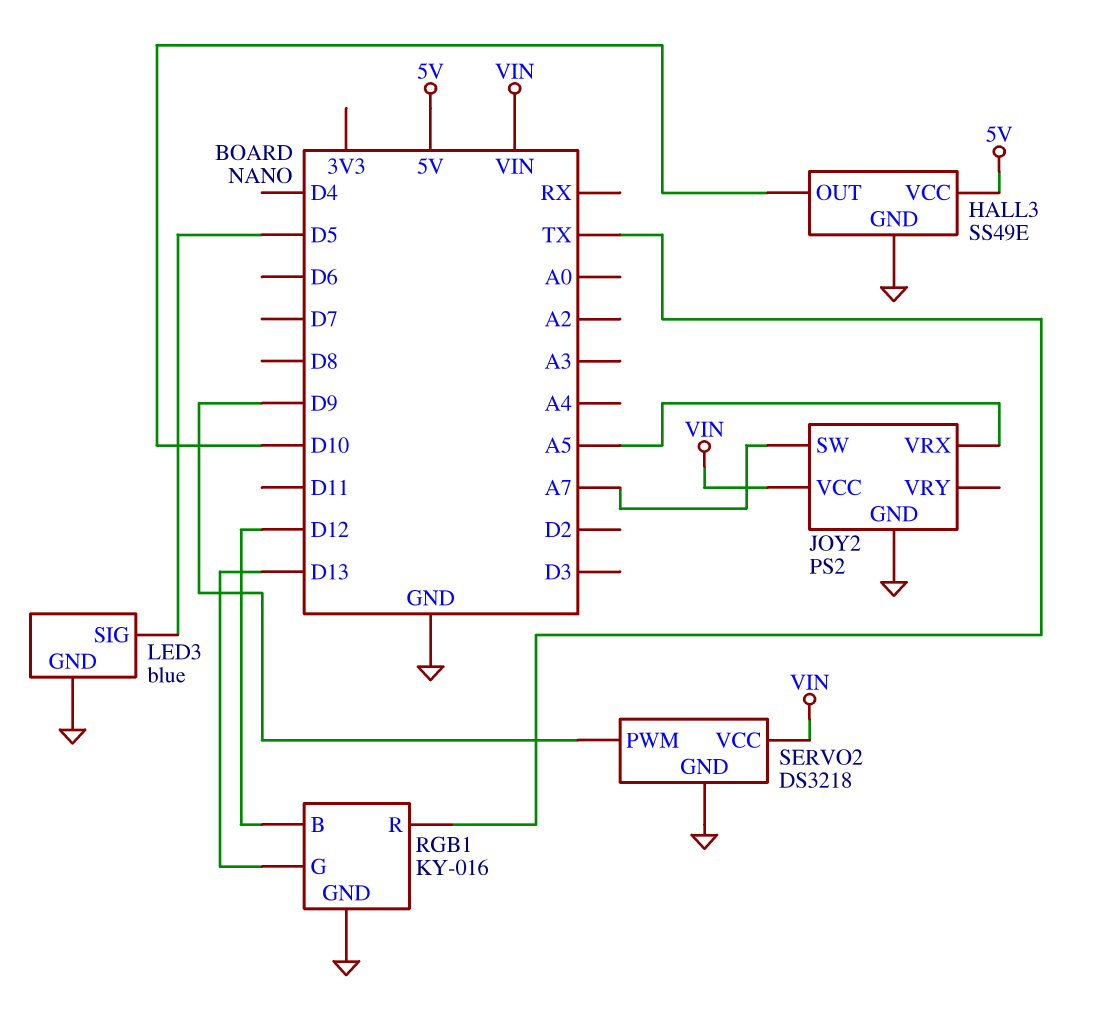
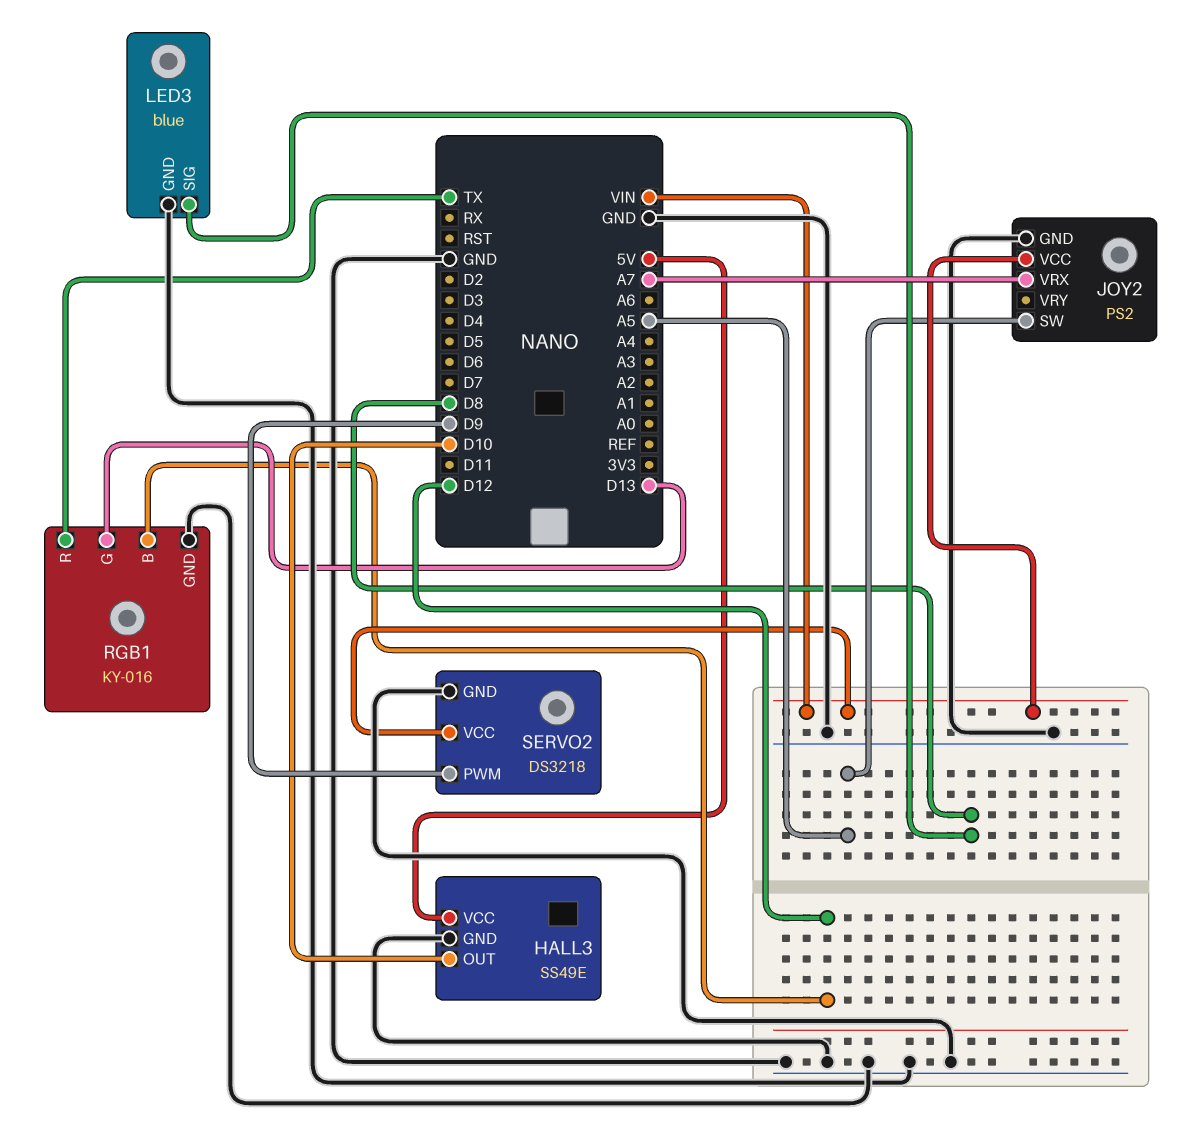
JOY2 pin SW: A7 -> A5
JOY2 pin VRX: A5 -> A7
LED3 pin SIG: D5 -> D8

